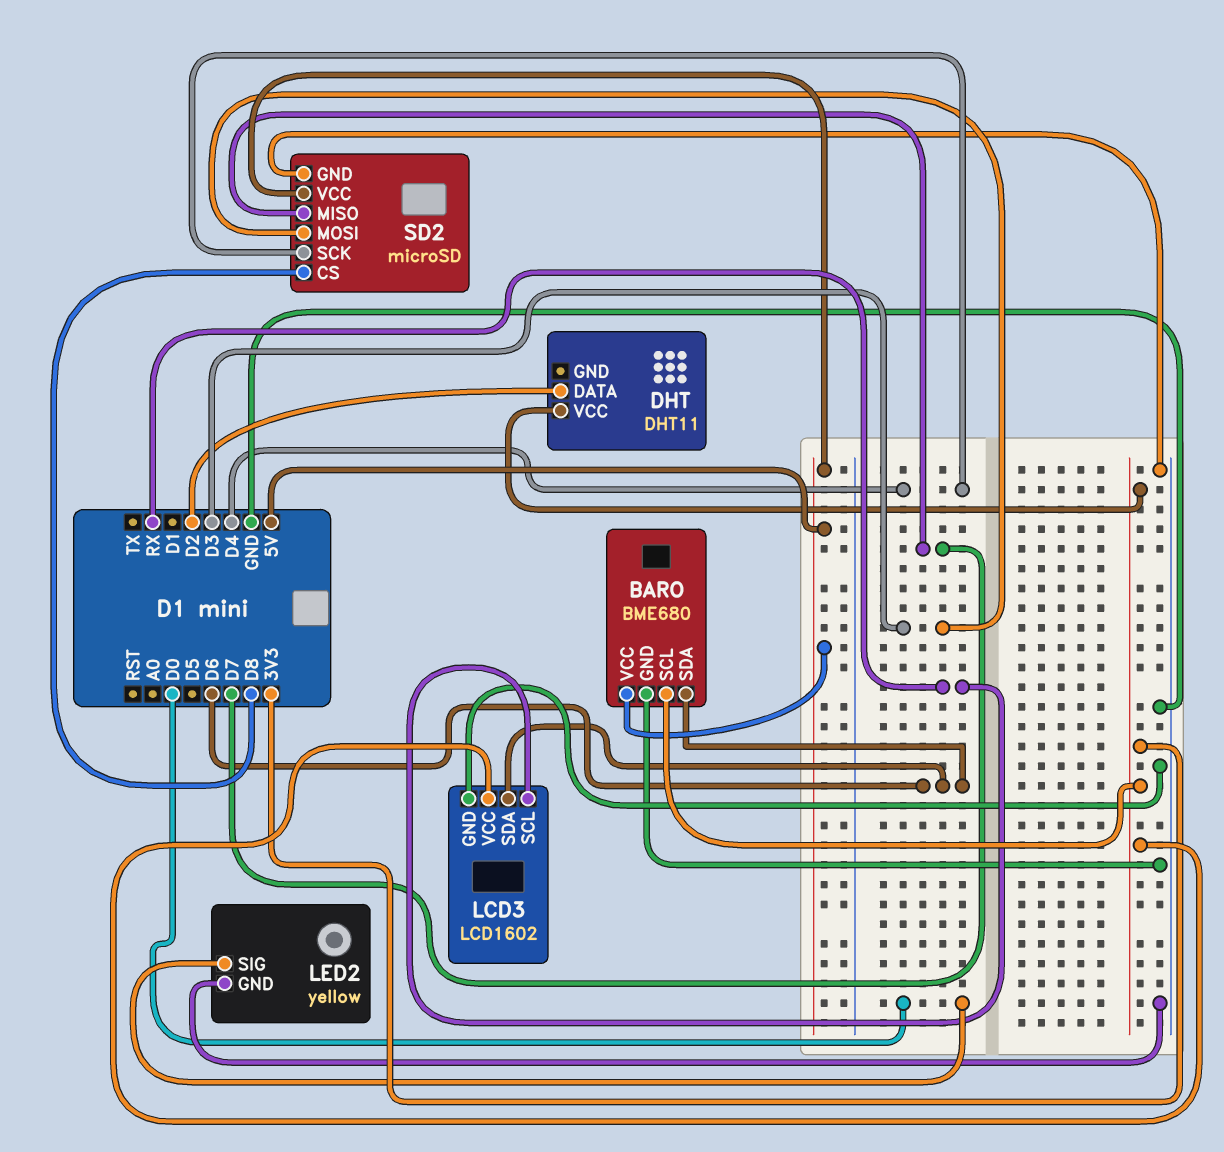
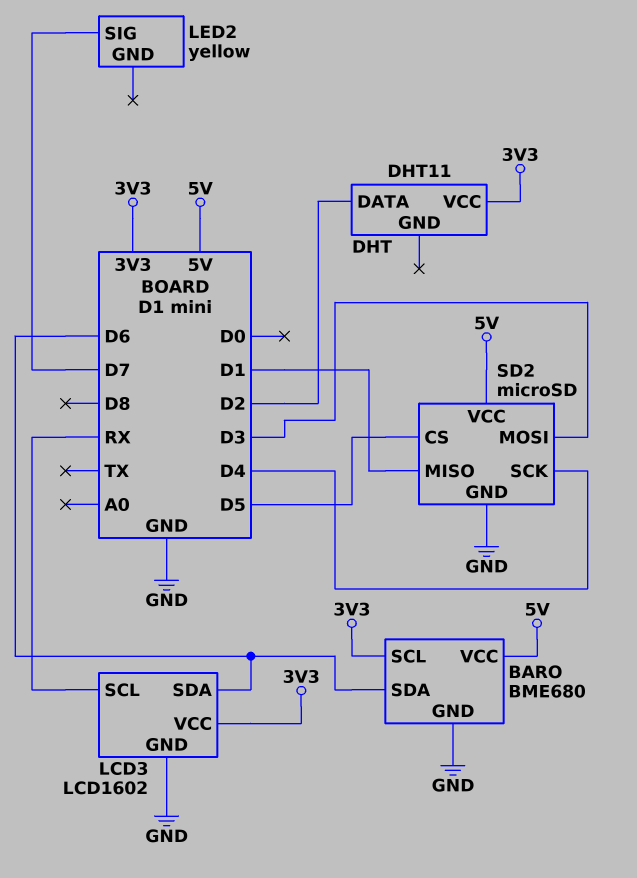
LED2 pin GND: GND -> none
LED2 pin SIG: D0 -> D7
SD2 pin CS: D8 -> D5
SD2 pin MISO: D7 -> D1

